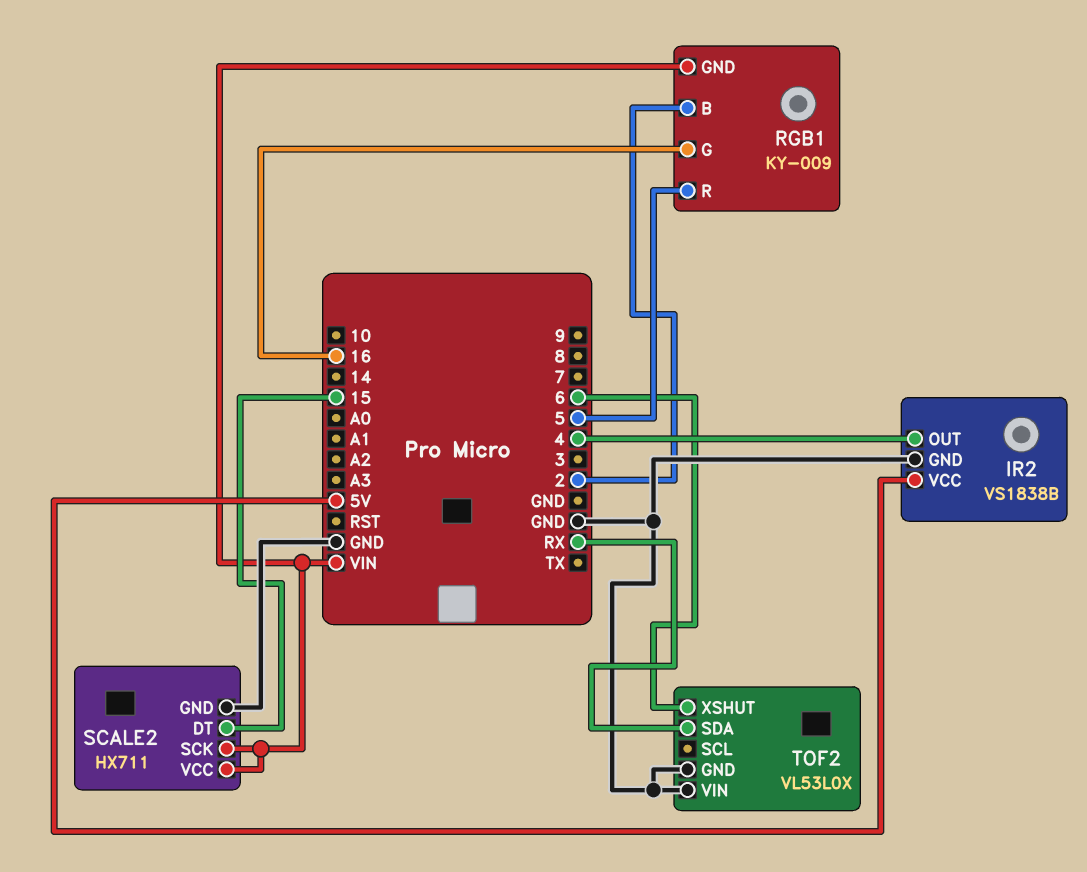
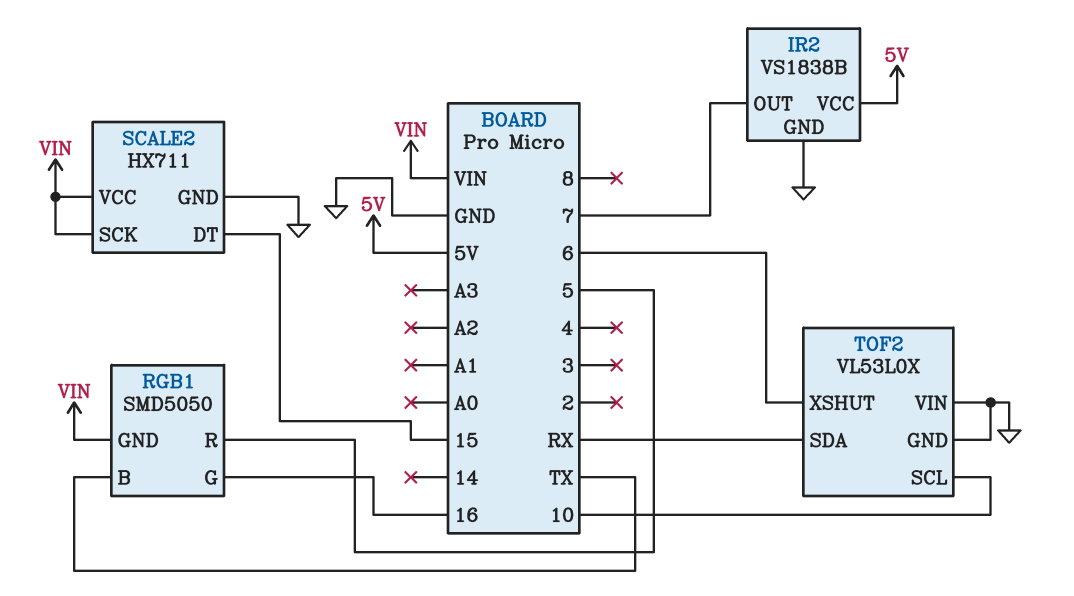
IR2 pin OUT: 4 -> 7
RGB1: KY-009 -> SMD5050
RGB1 pin B: 2 -> TX
TOF2 pin SCL: none -> 10

